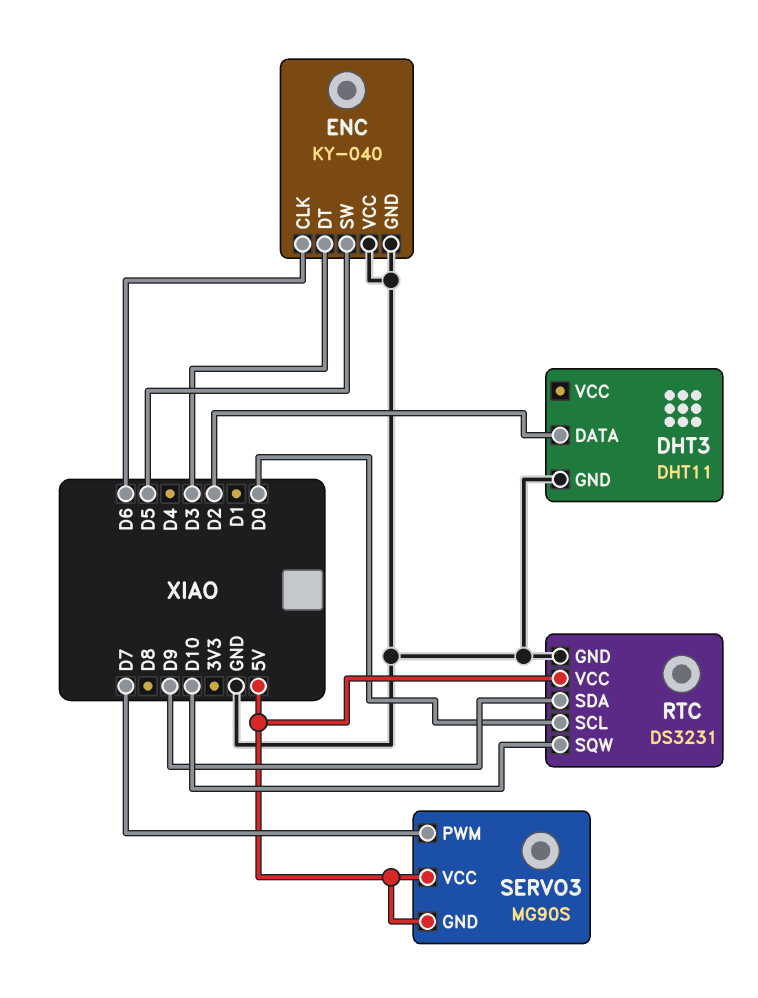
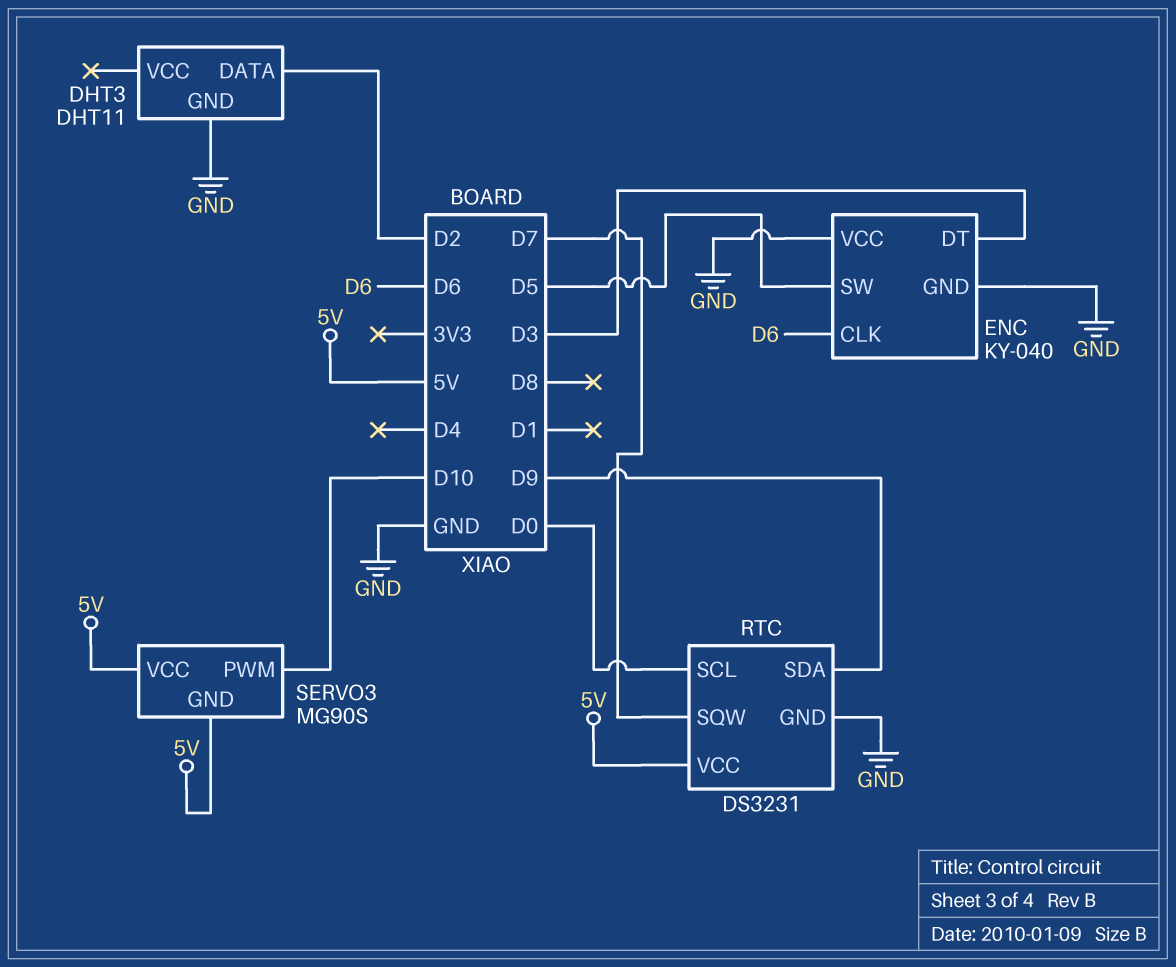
RTC pin SQW: D10 -> D7
SERVO3 pin PWM: D7 -> D10

